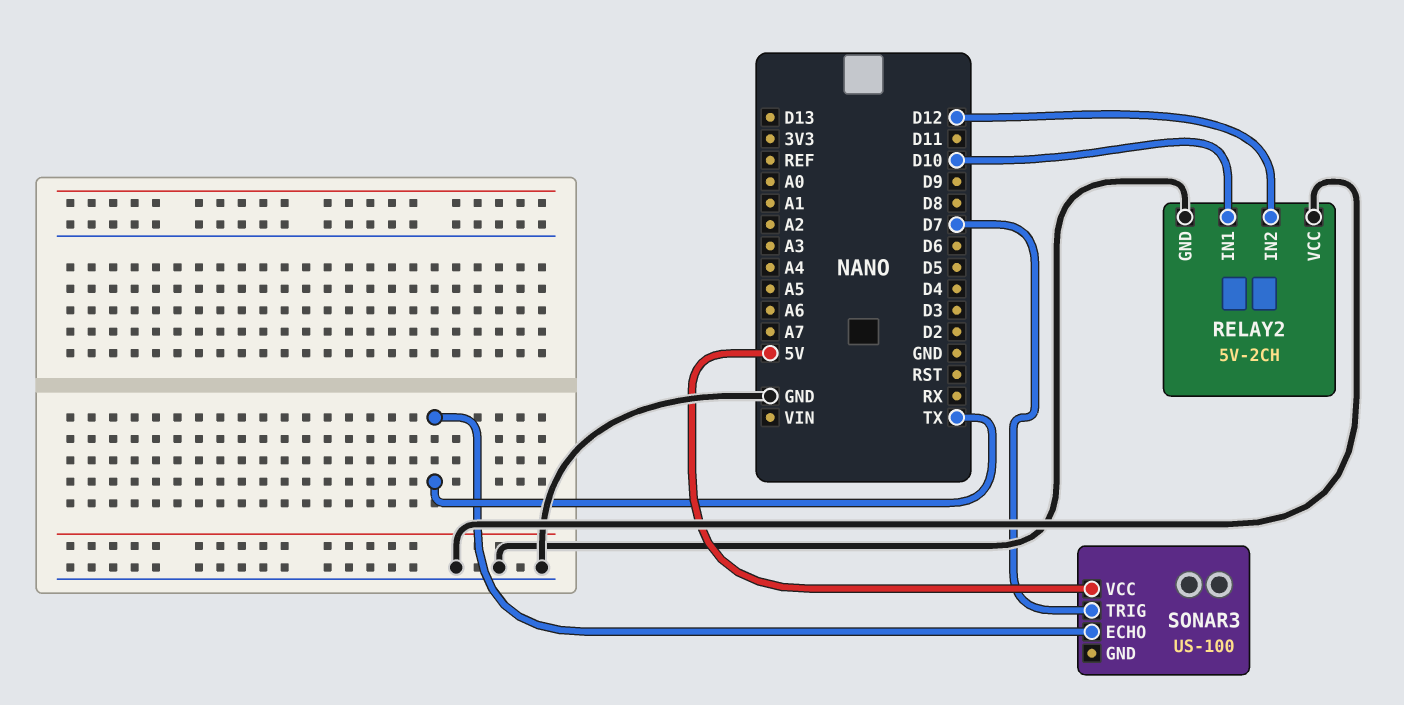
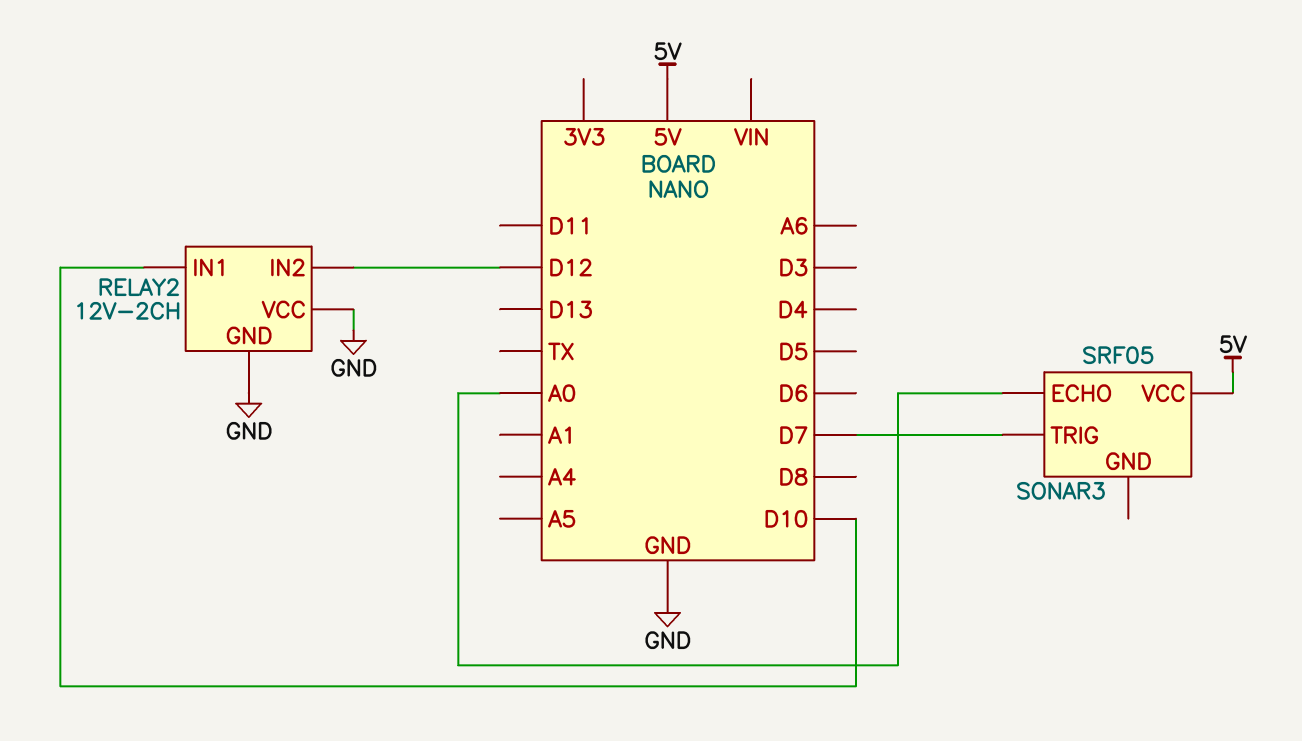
RELAY2: 5V-2CH -> 12V-2CH
SONAR3: US-100 -> SRF05
SONAR3 pin ECHO: TX -> A0

